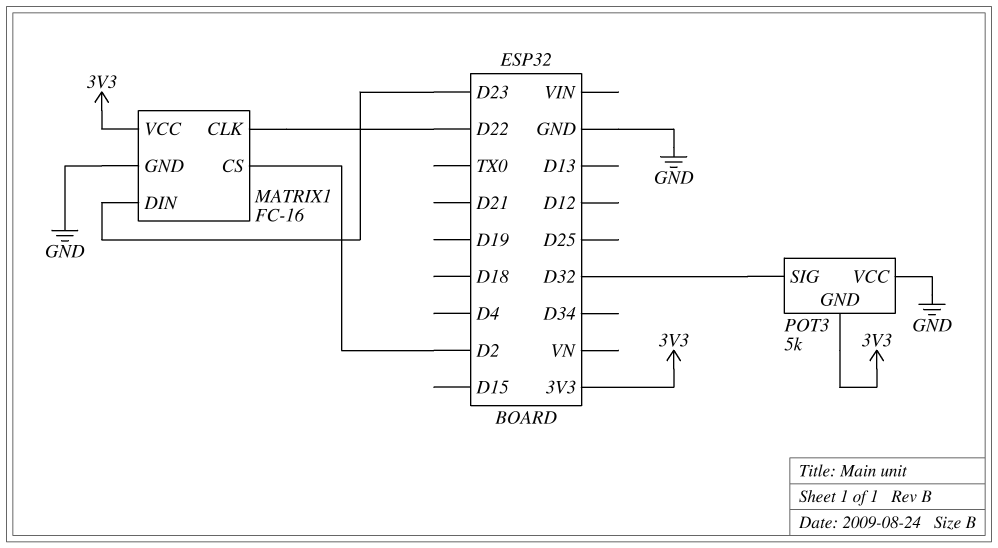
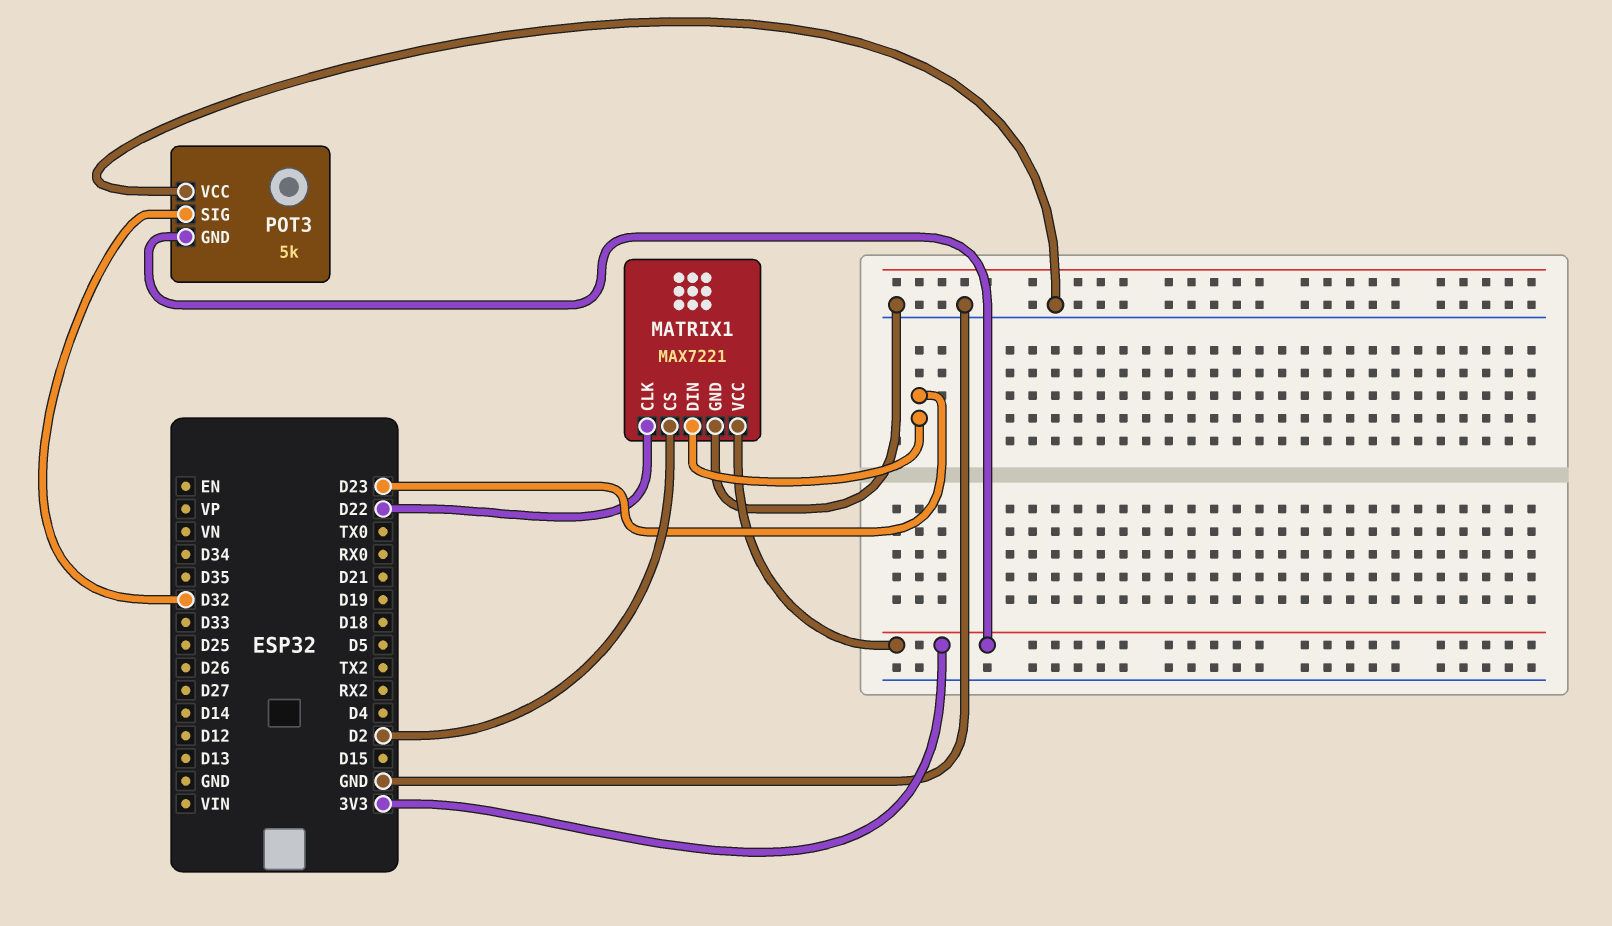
MATRIX1: FC-16 -> MAX7221

